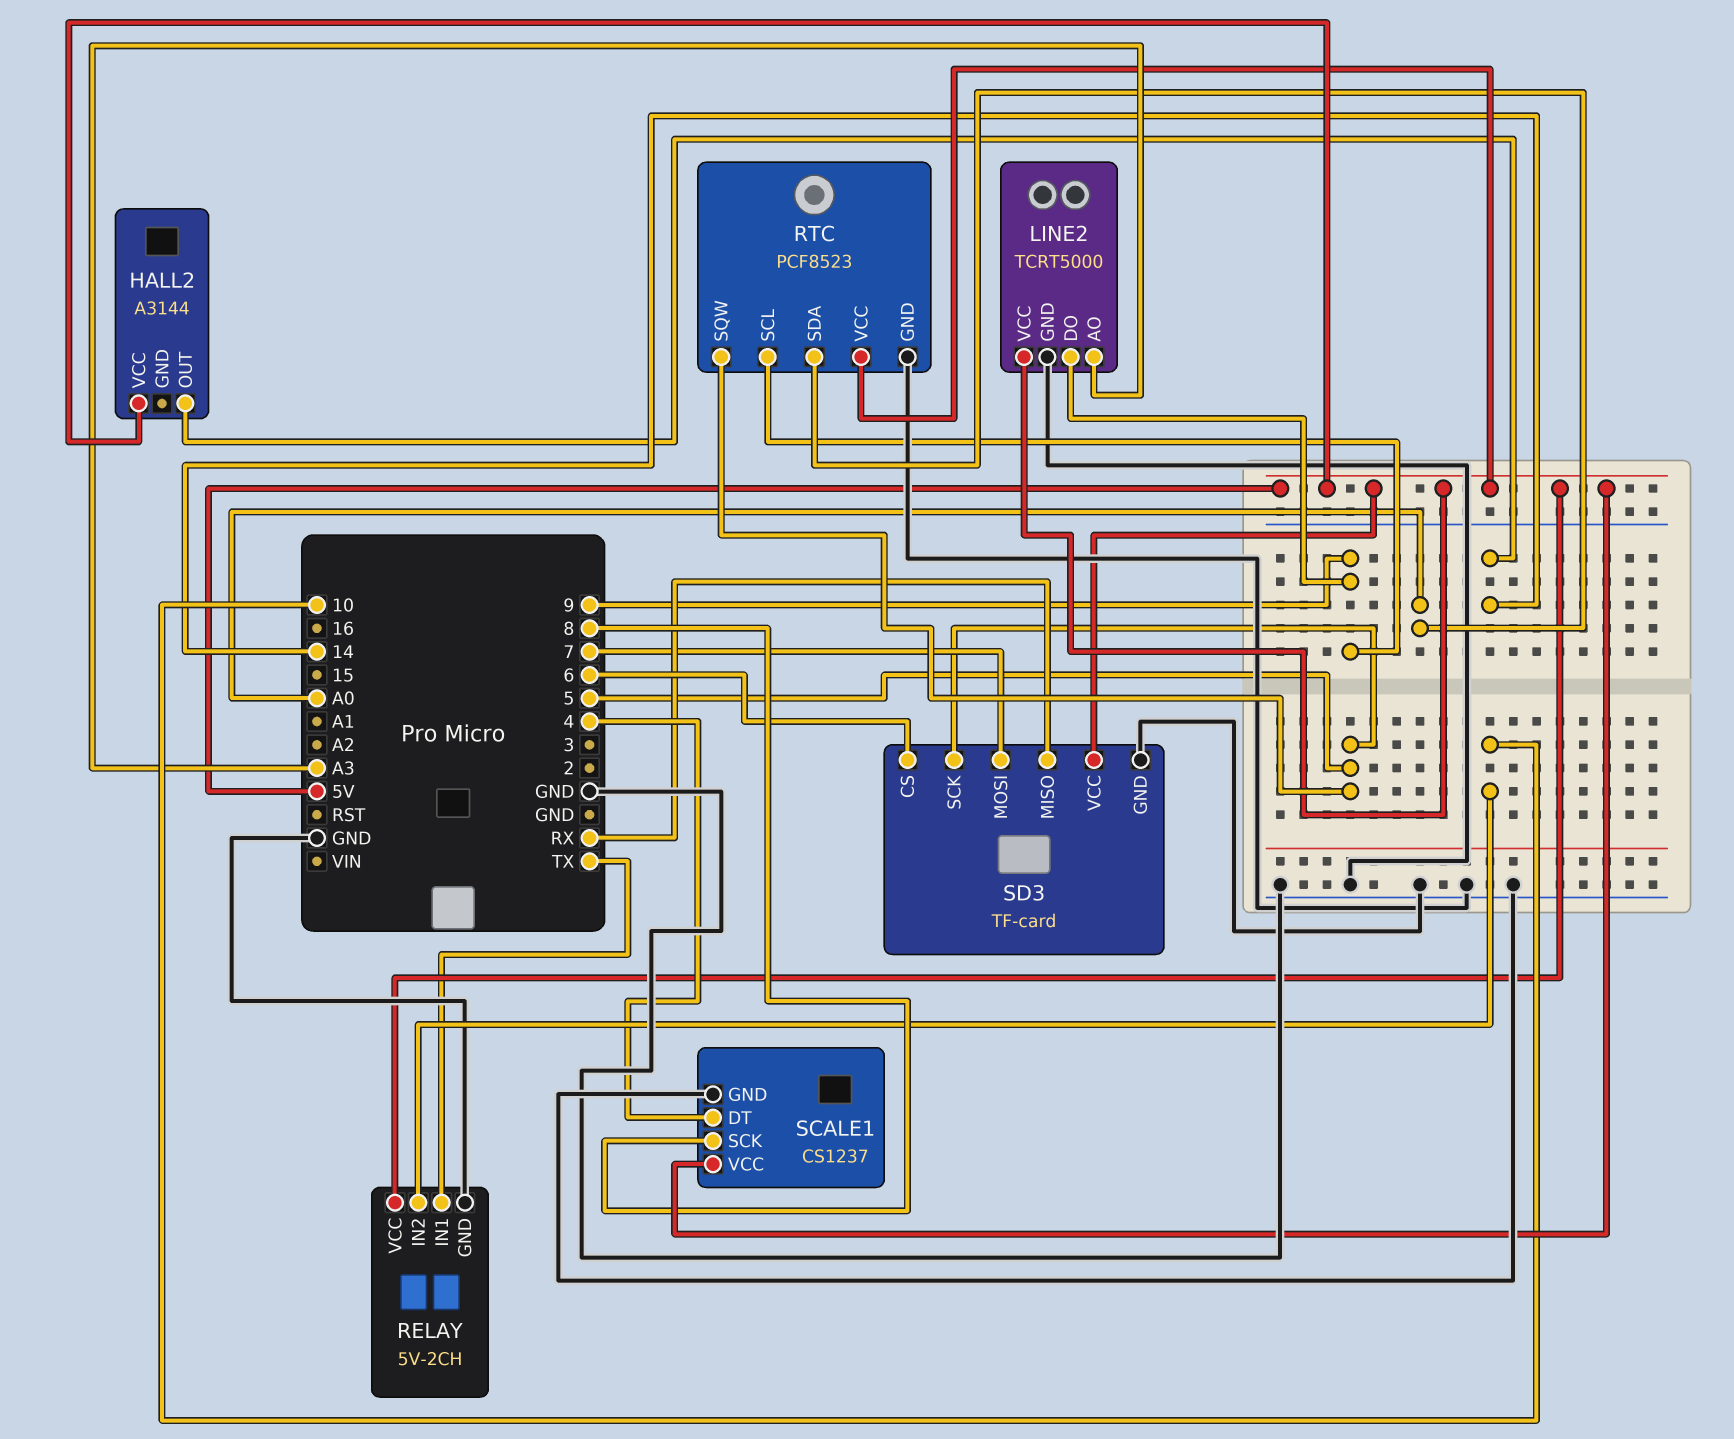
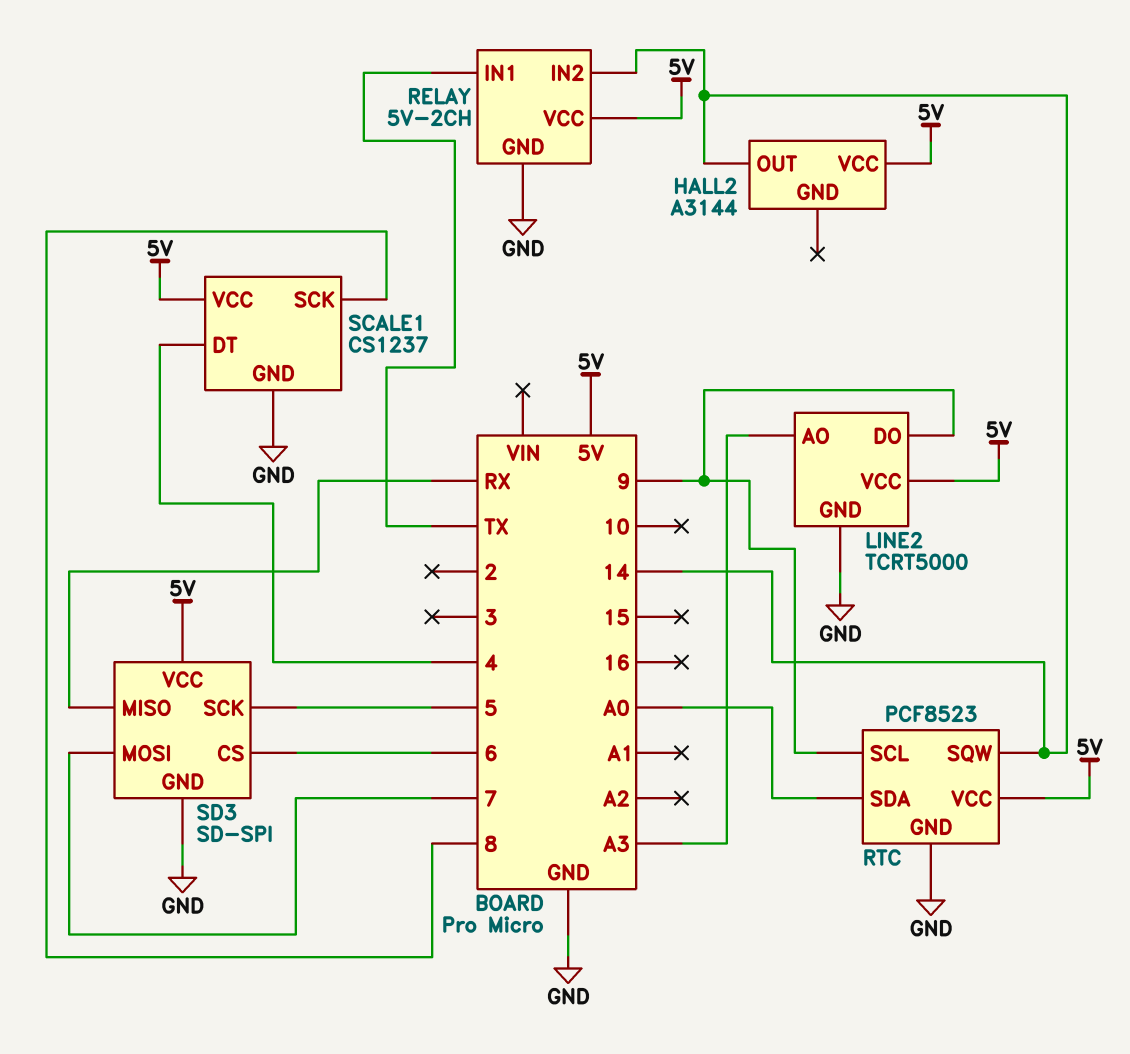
RELAY pin IN2: 10 -> 14
RTC pin SQW: 5 -> 14
SD3: TF-card -> SD-SPI

